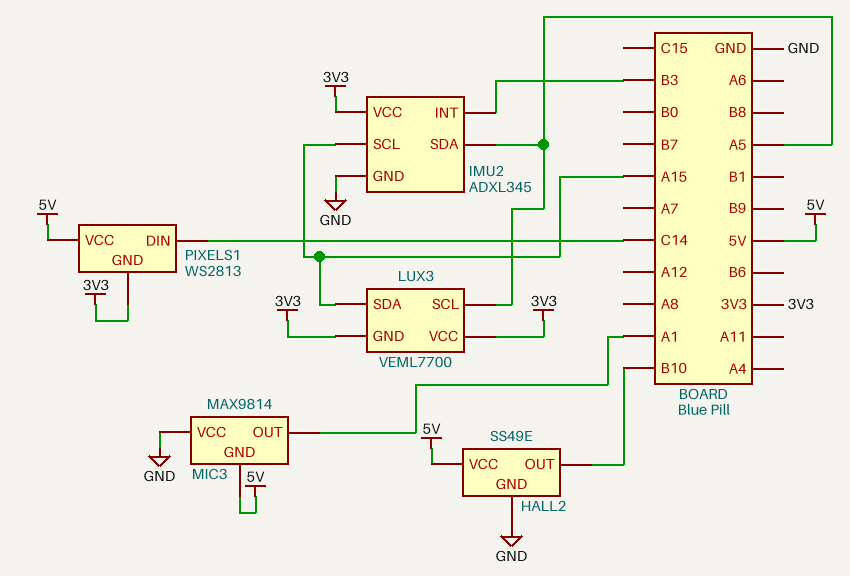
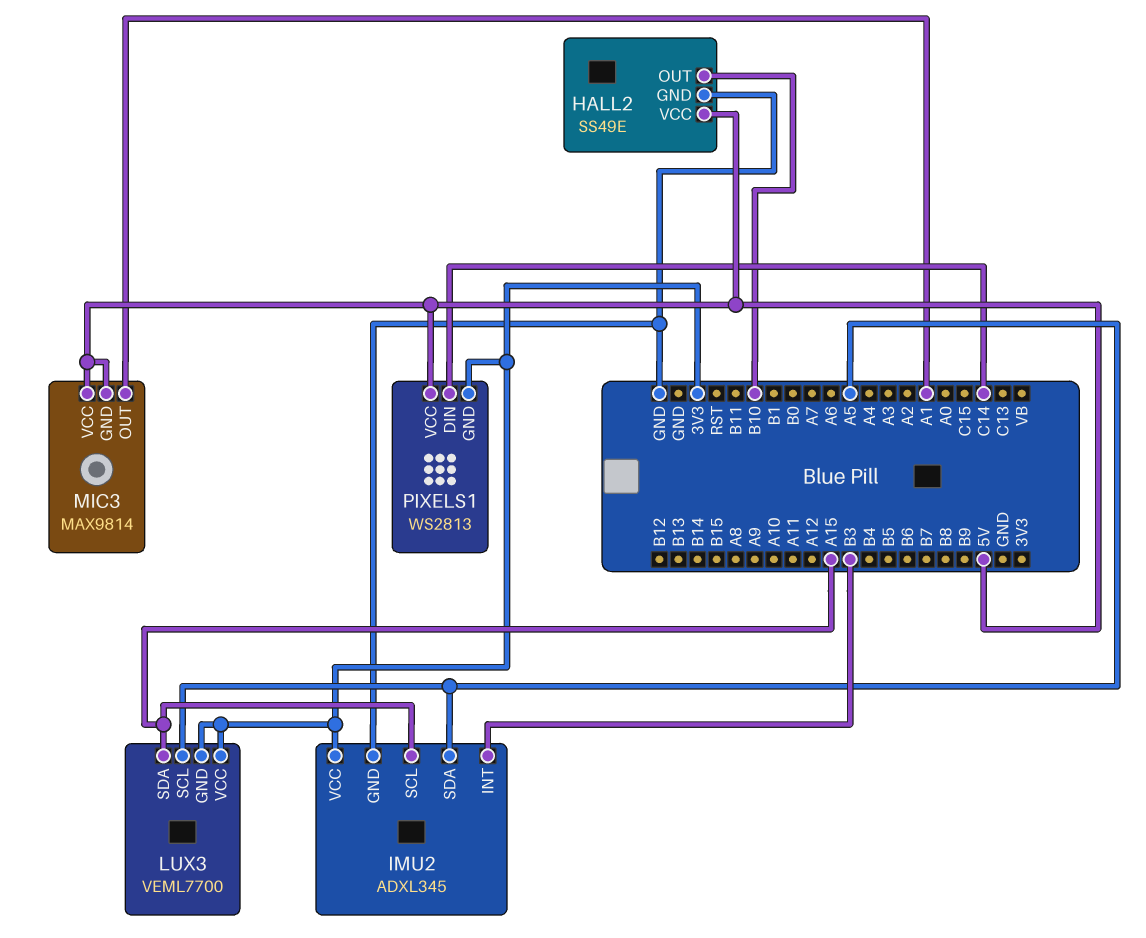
MIC3 pin VCC: GND -> 5V

